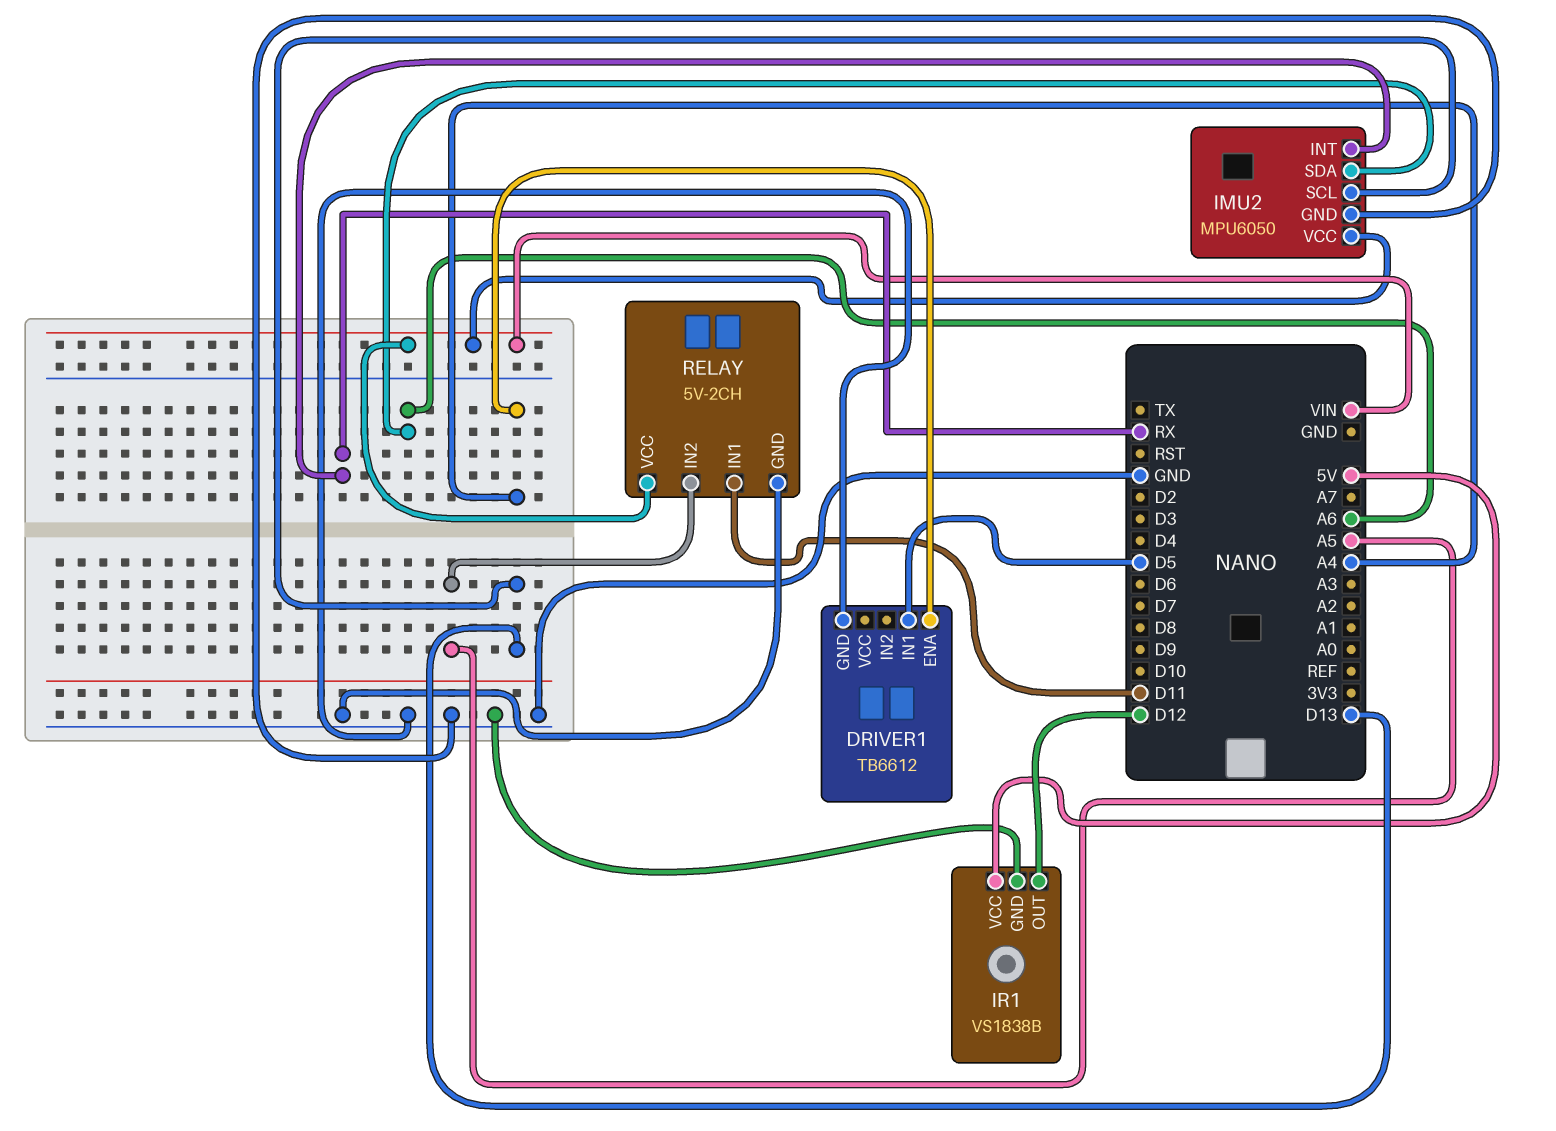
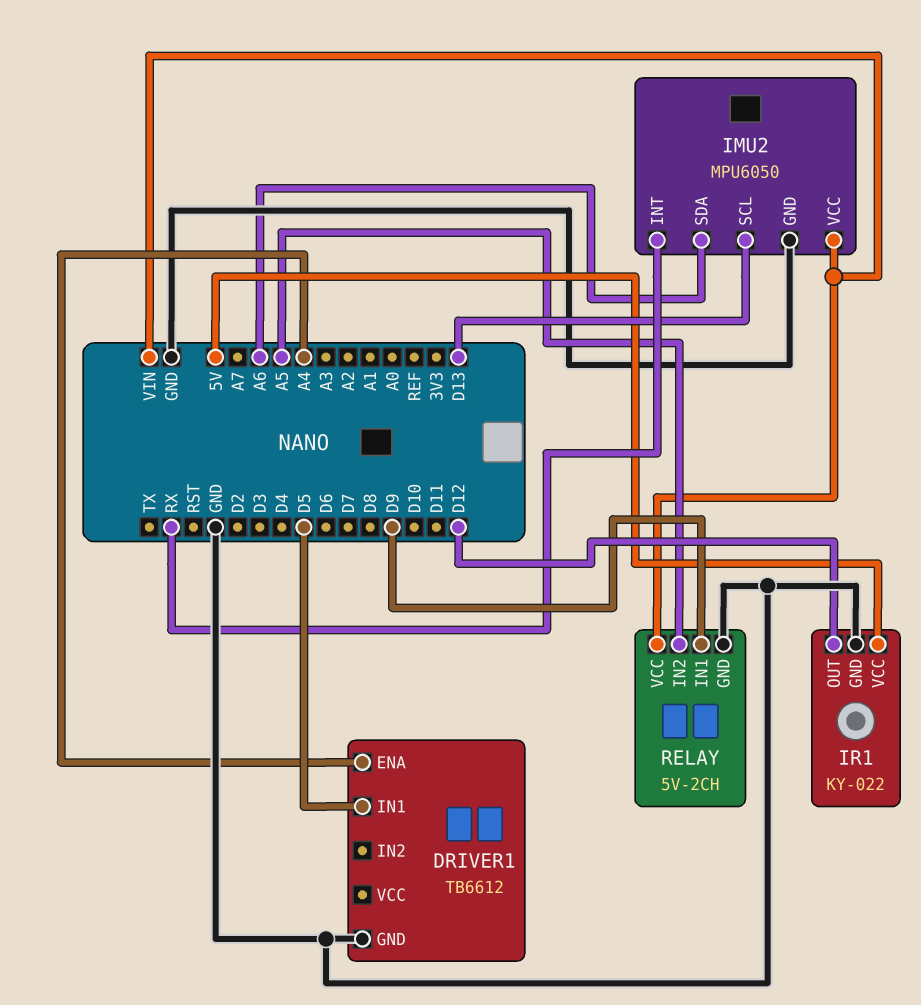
IR1: VS1838B -> KY-022
RELAY pin IN1: D11 -> D9

